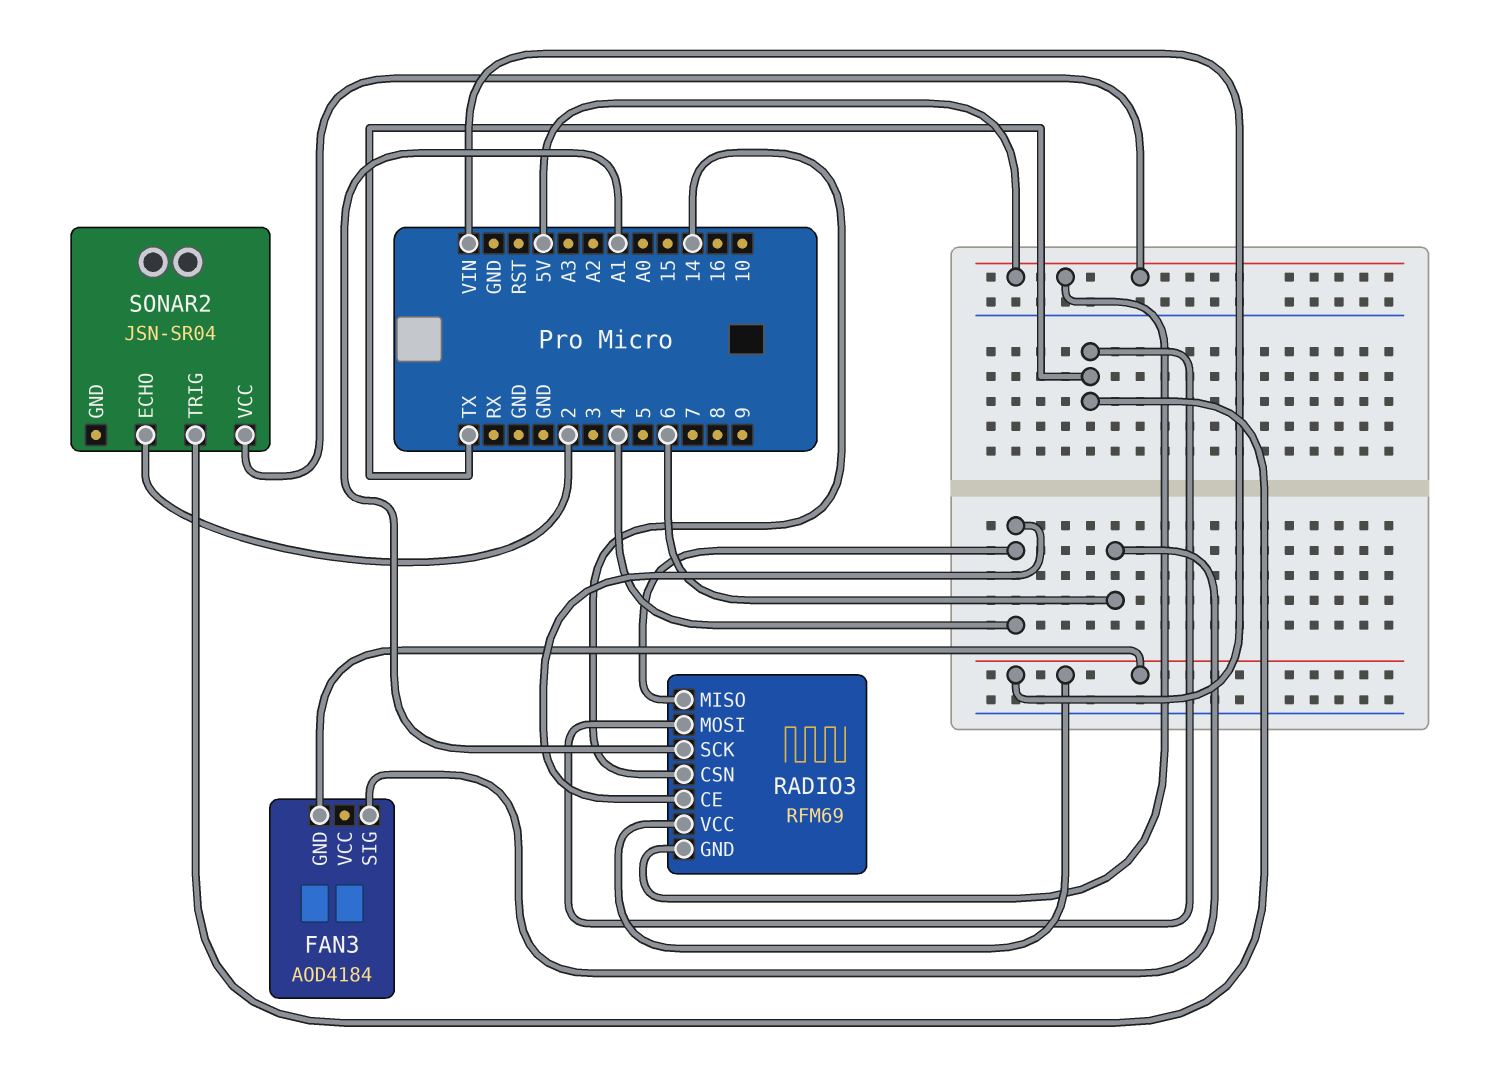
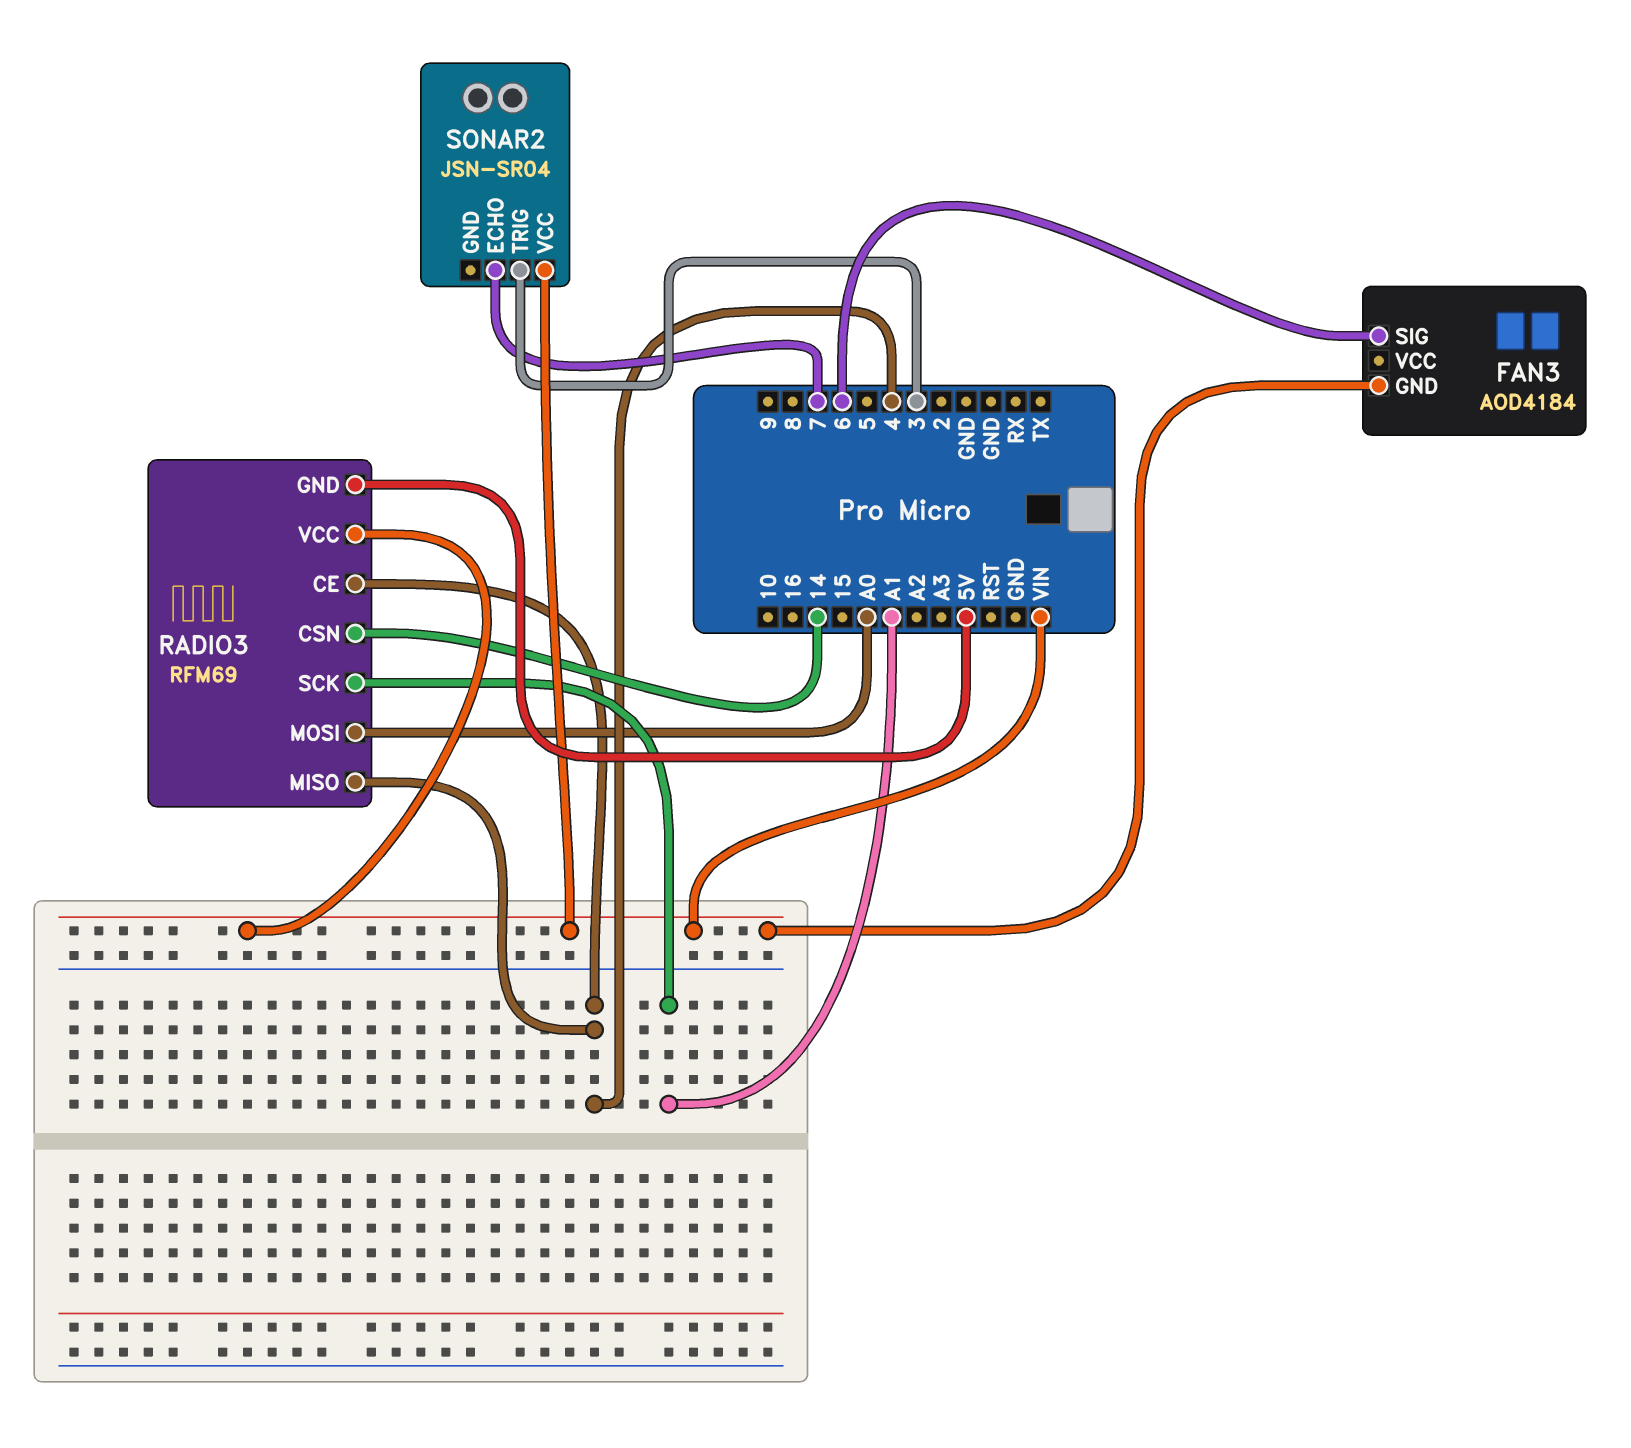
RADIO3 pin MOSI: TX -> A0
SONAR2 pin ECHO: 2 -> 7
SONAR2 pin TRIG: TX -> 3
SONAR2 pin VCC: 5V -> VIN

